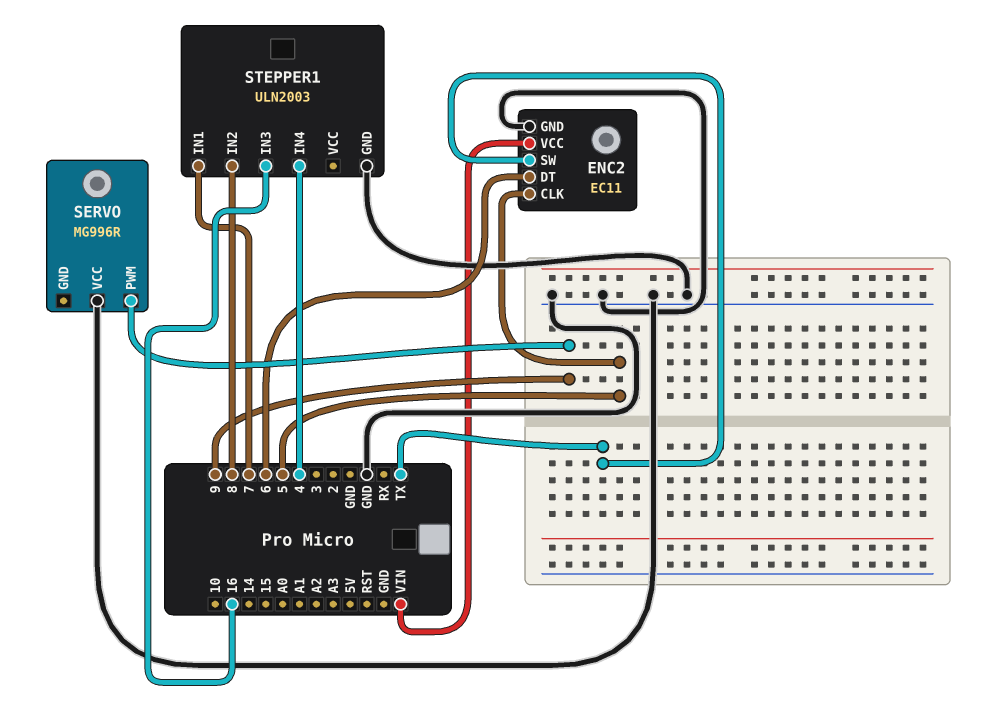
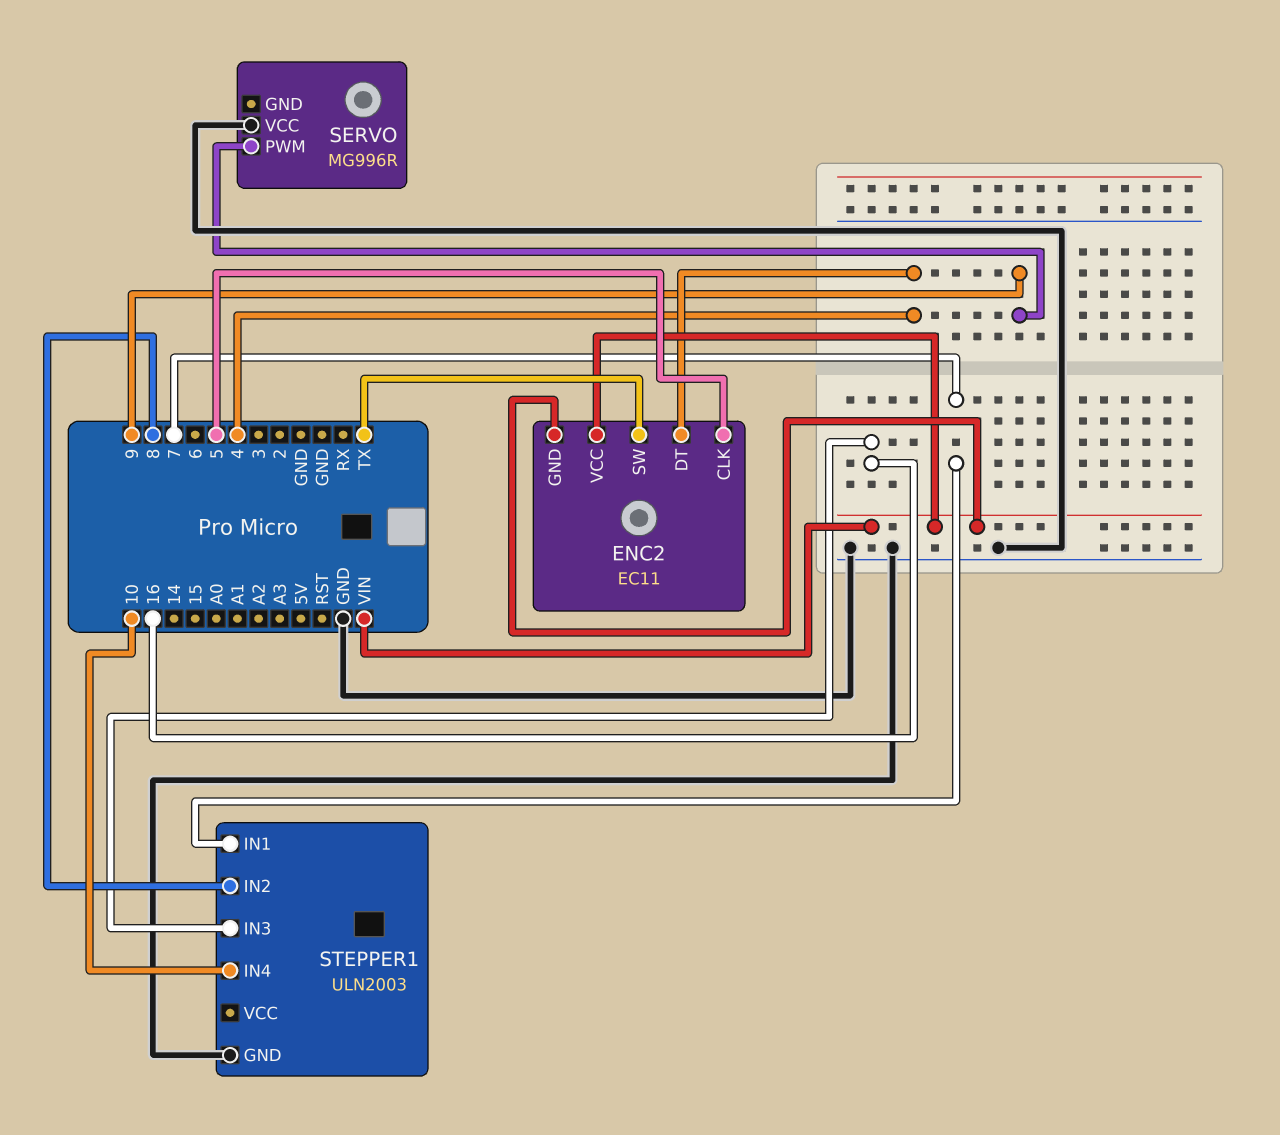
ENC2 pin DT: 6 -> 4
ENC2 pin GND: GND -> VIN
STEPPER1 pin IN4: 4 -> 10

